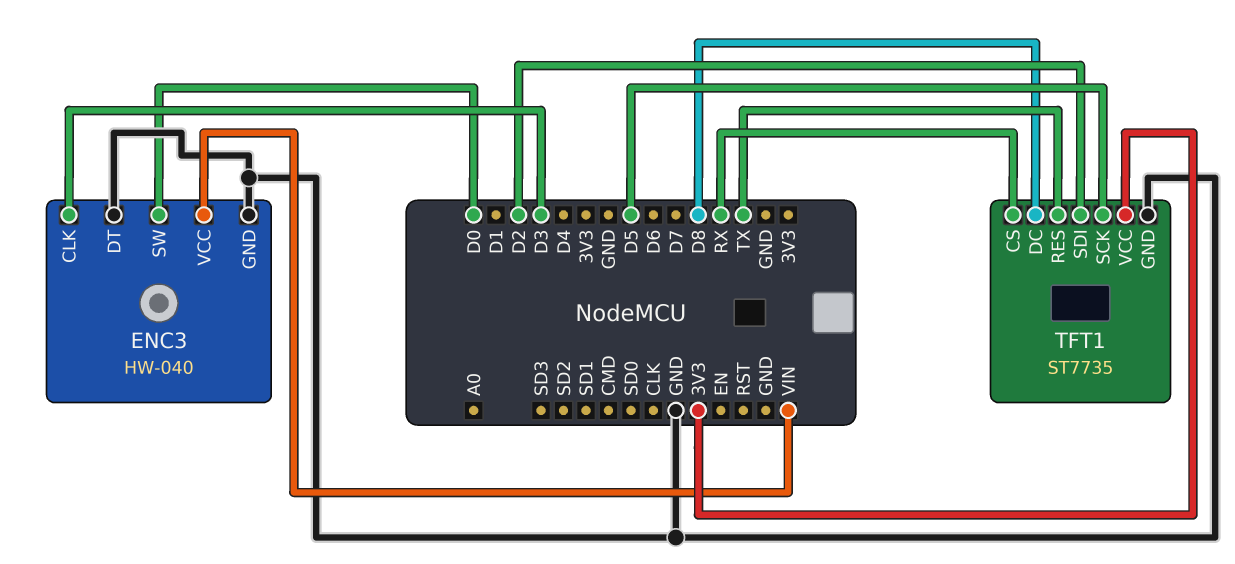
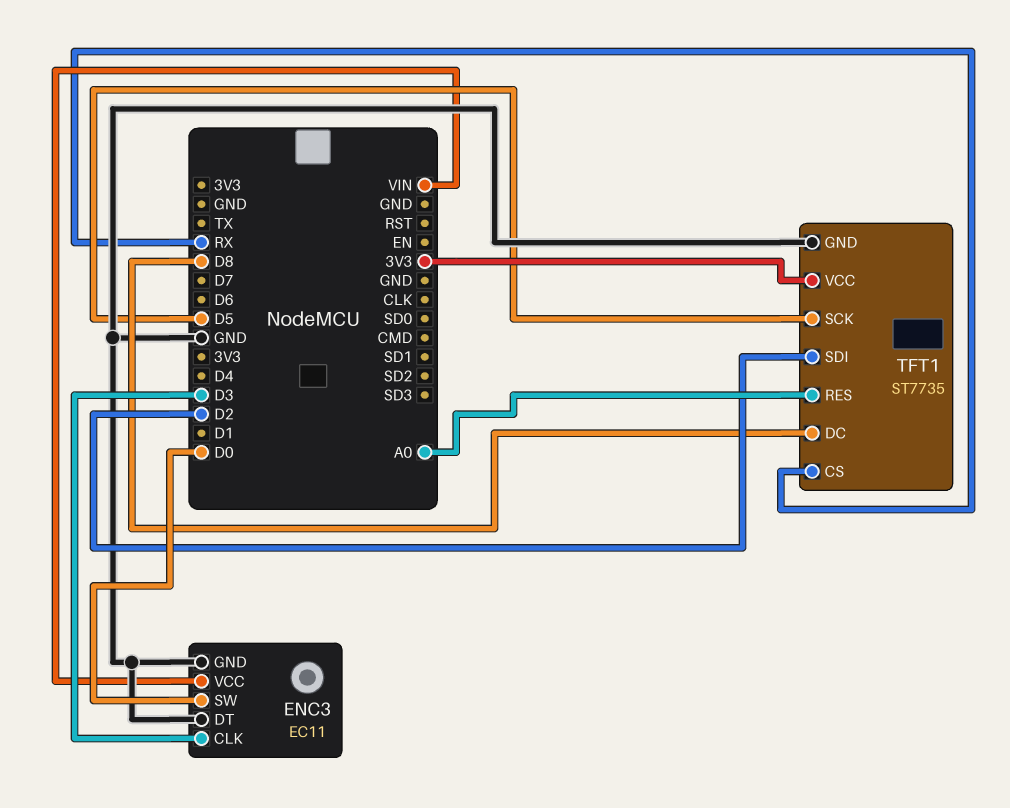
ENC3: HW-040 -> EC11
TFT1 pin RES: TX -> A0

